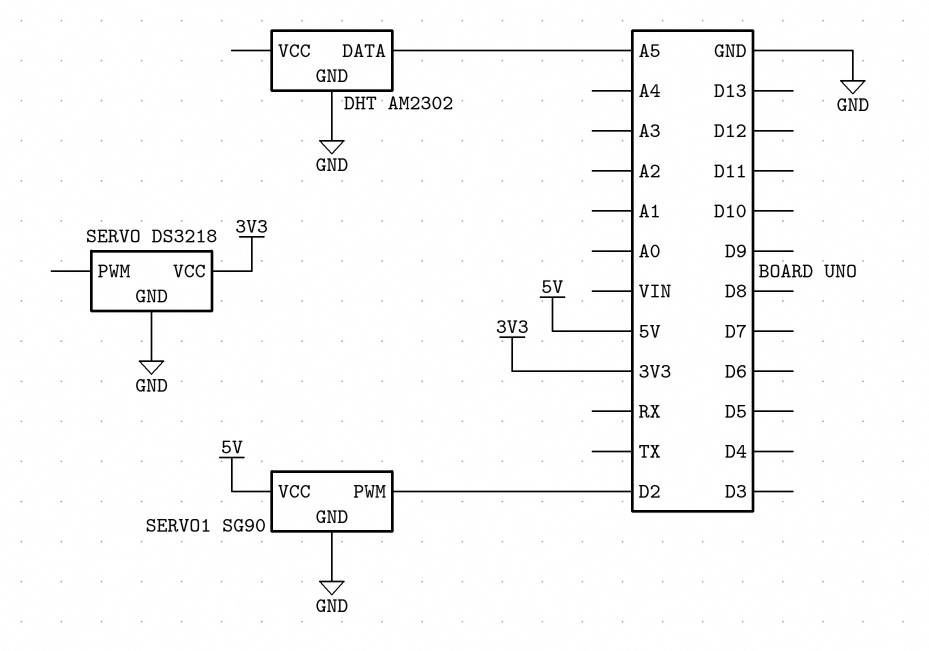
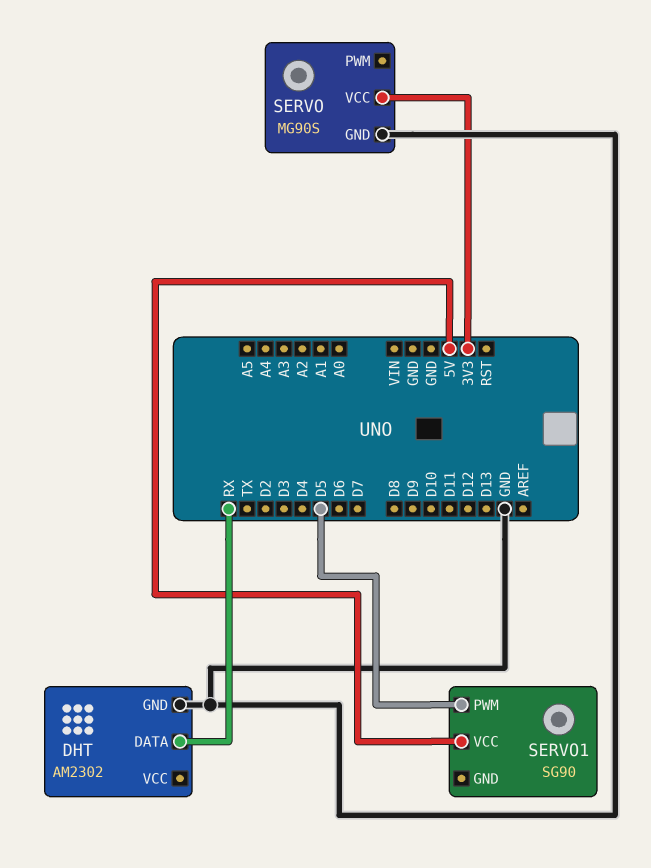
DHT pin DATA: A5 -> RX
SERVO: DS3218 -> MG90S
SERVO1 pin GND: GND -> none
SERVO1 pin PWM: D2 -> D5

